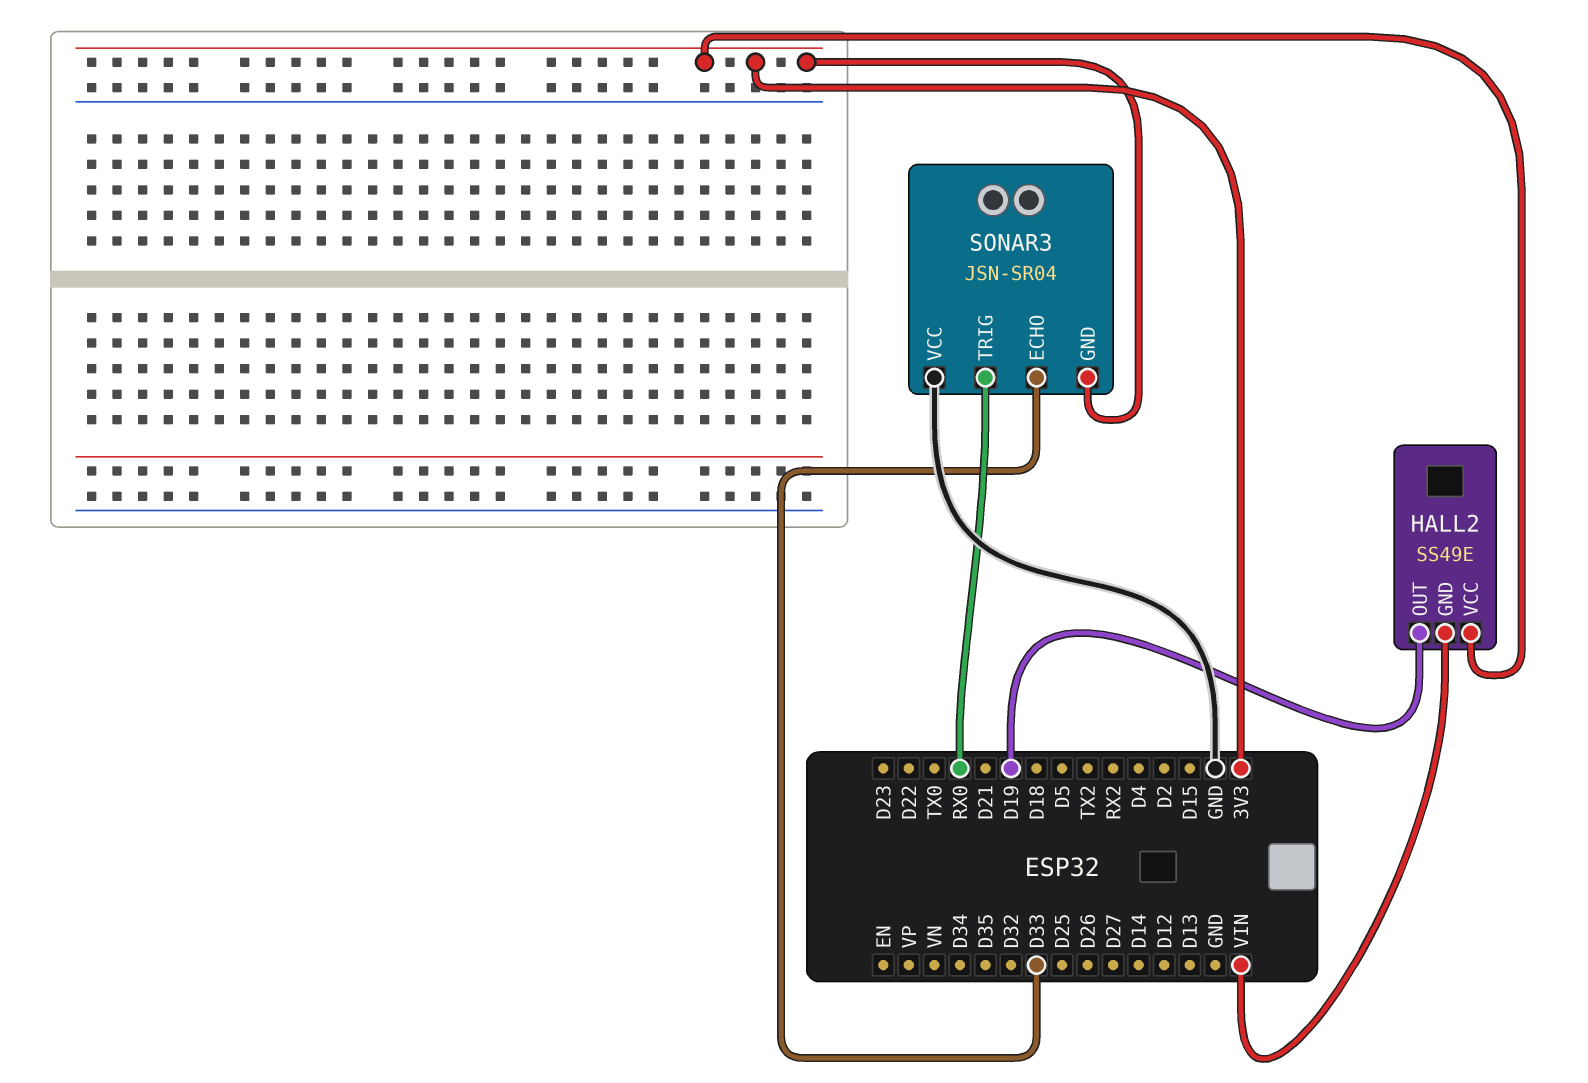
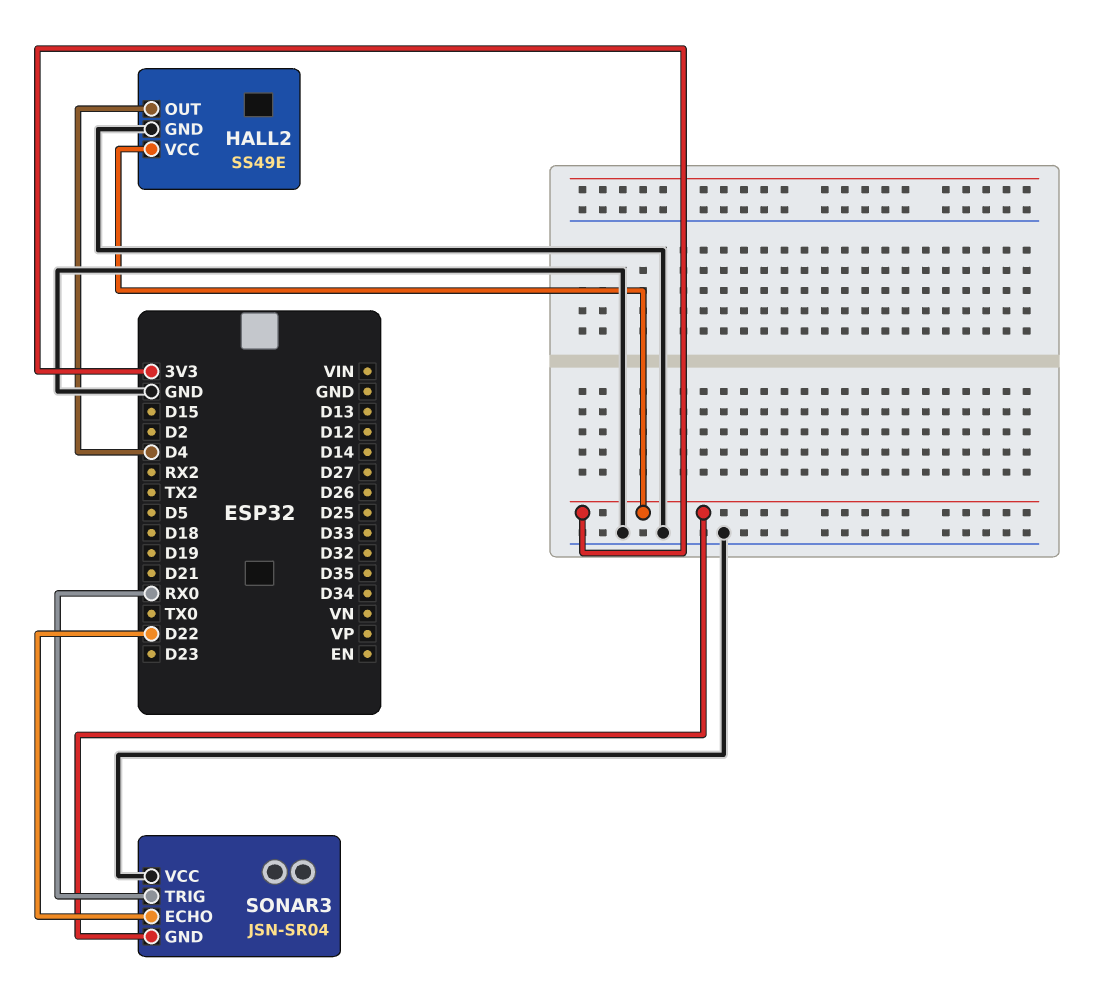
HALL2 pin GND: VIN -> GND
HALL2 pin OUT: D19 -> D4
SONAR3 pin ECHO: D33 -> D22

